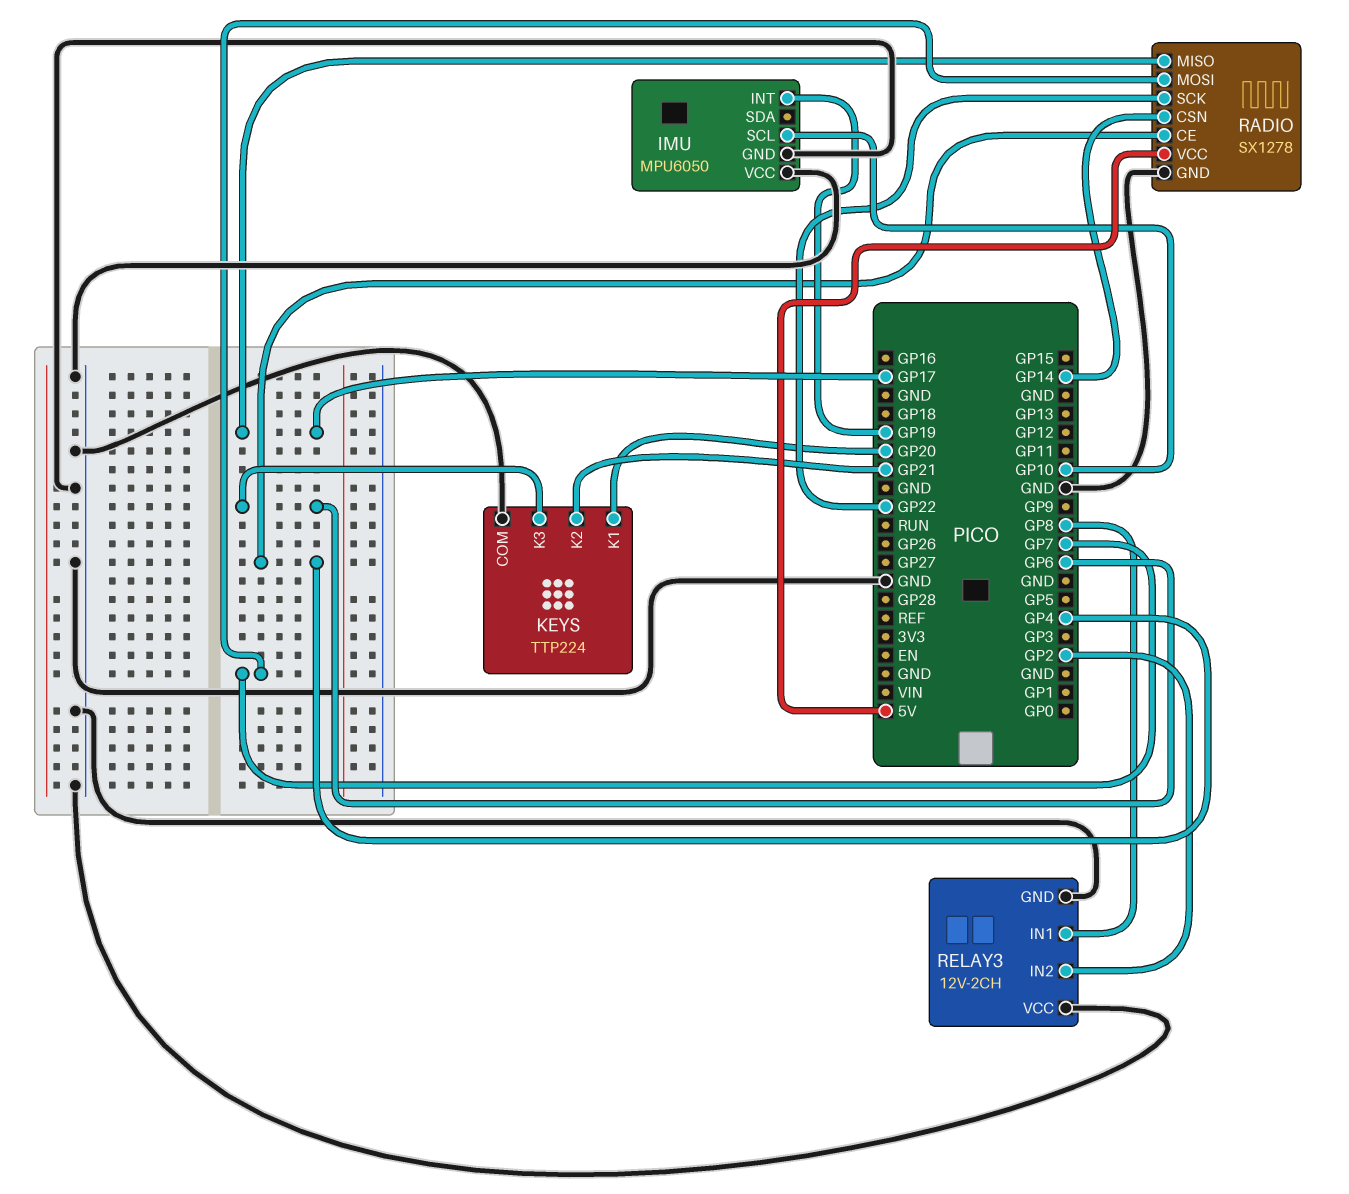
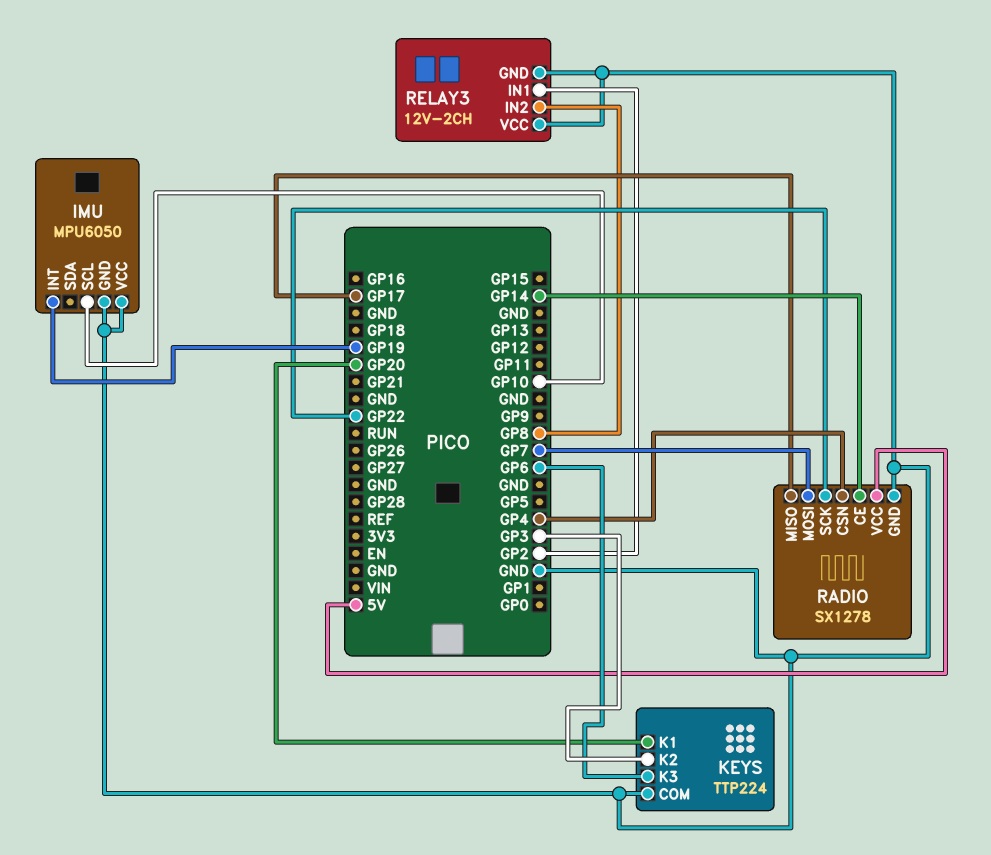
KEYS pin K2: GP21 -> GP3
RADIO pin CE: GP4 -> GP14
RADIO pin CSN: GP14 -> GP4
RELAY3 pin IN1: GP8 -> GP2
RELAY3 pin IN2: GP2 -> GP8

